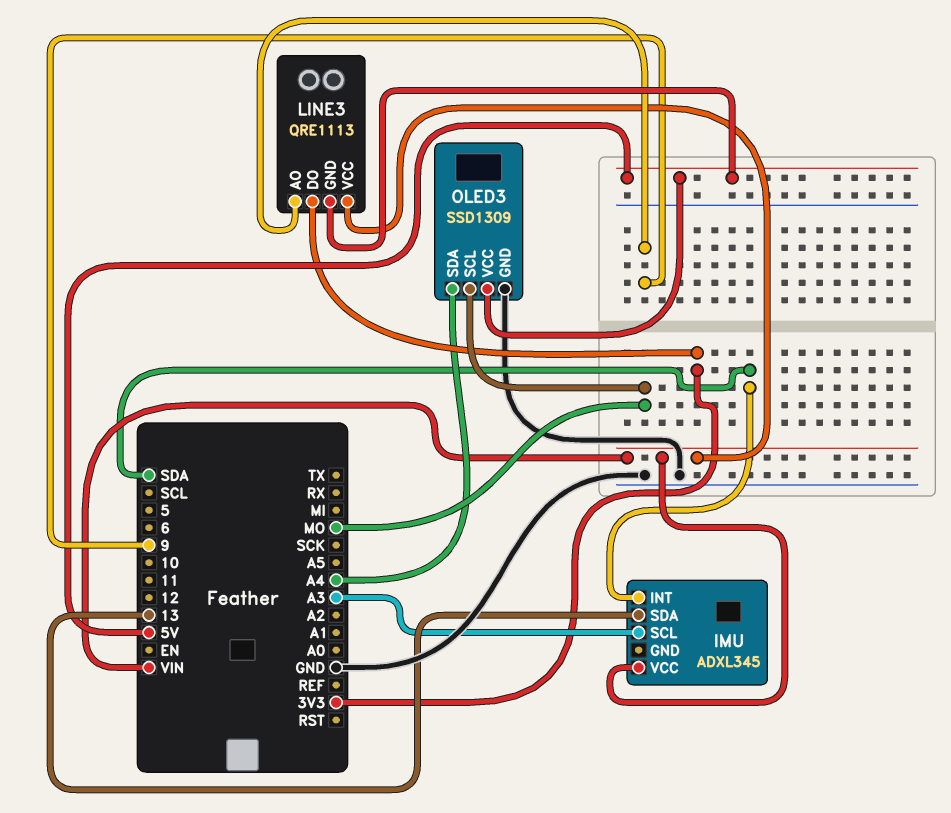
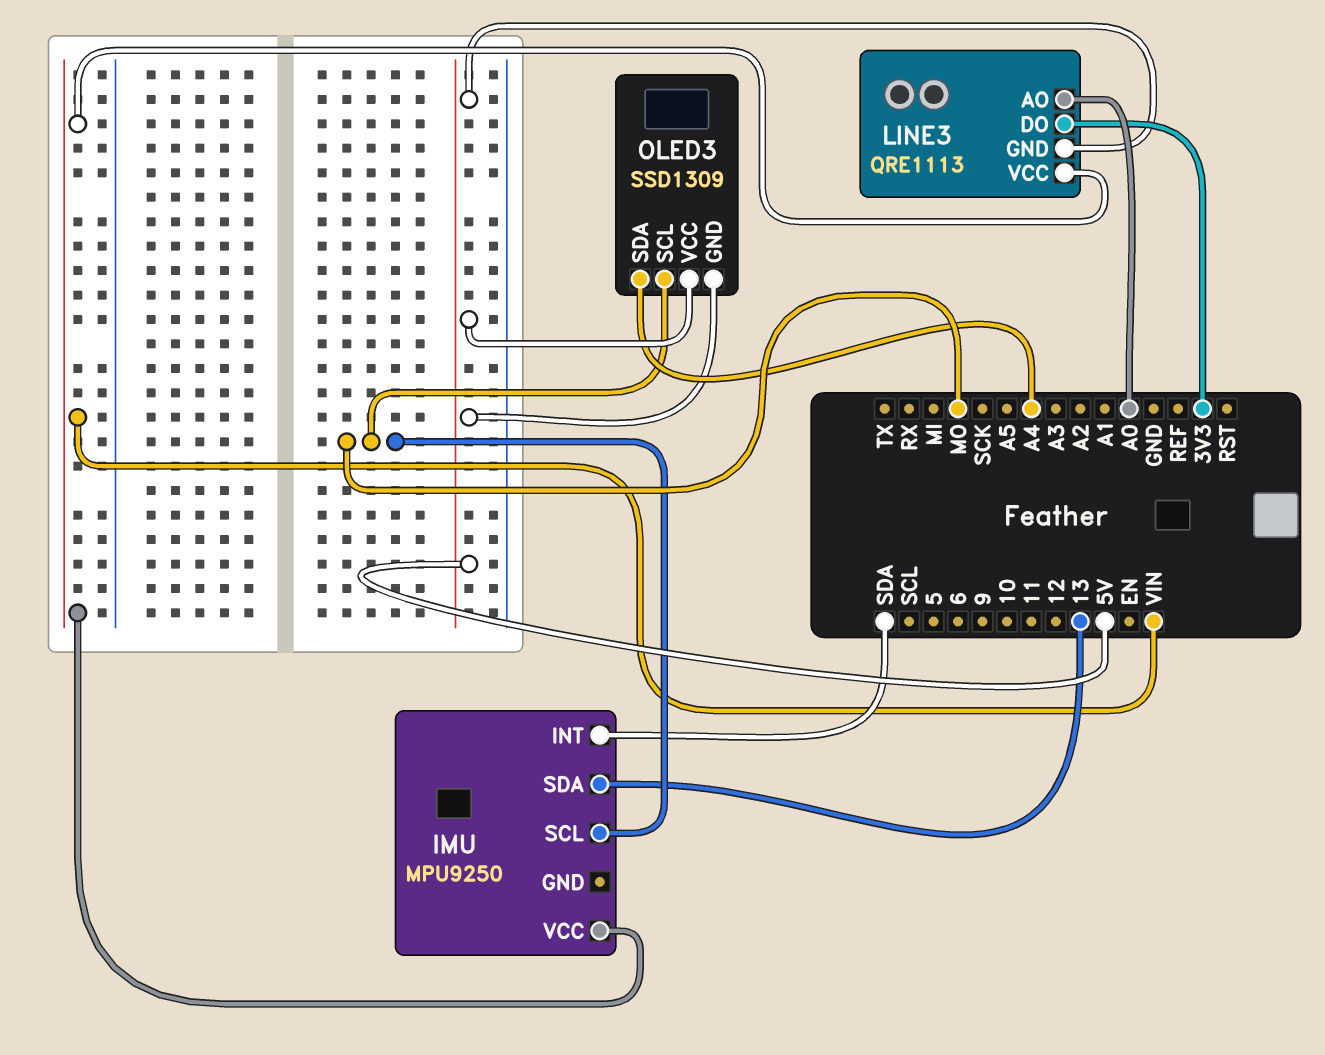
IMU: ADXL345 -> MPU9250
IMU pin SCL: A3 -> MO
LINE3 pin AO: 9 -> A0
OLED3 pin GND: GND -> 5V

